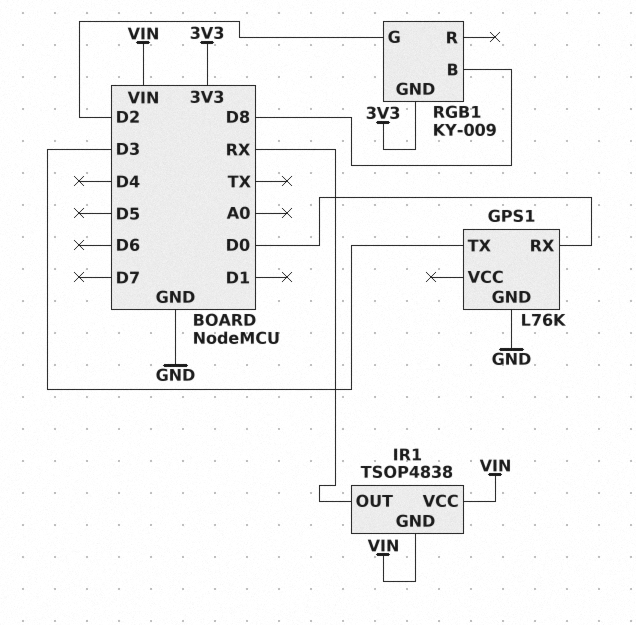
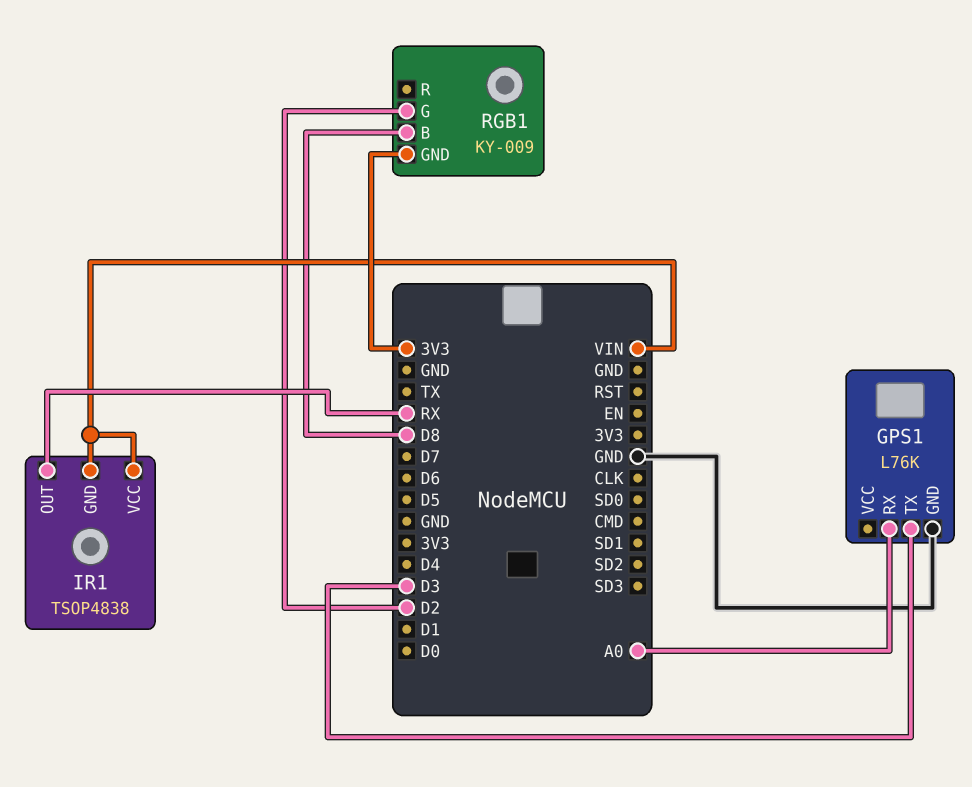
GPS1 pin RX: D0 -> A0

